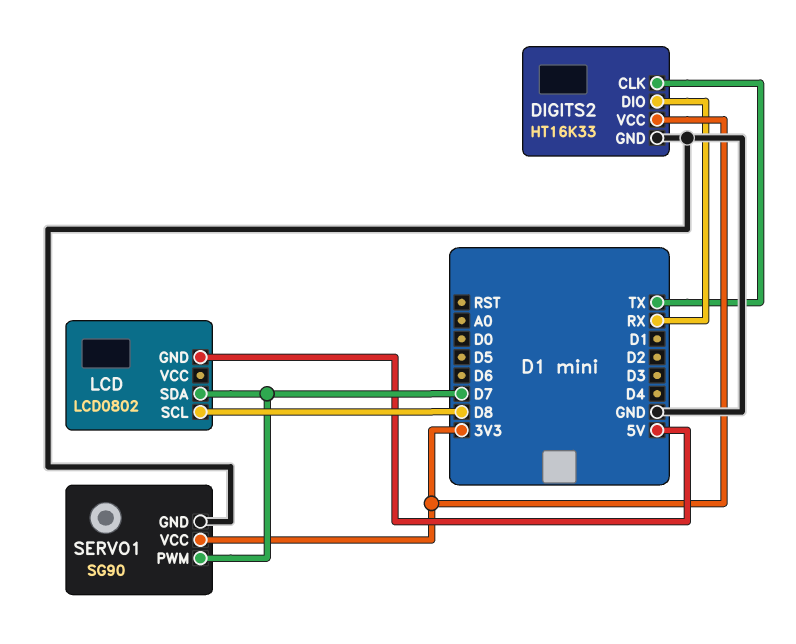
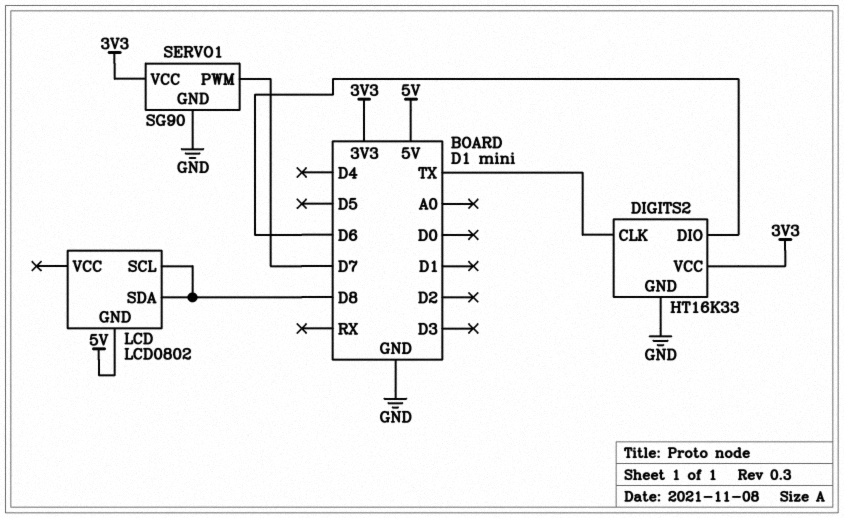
DIGITS2 pin DIO: RX -> D6
LCD pin SDA: D7 -> D8

